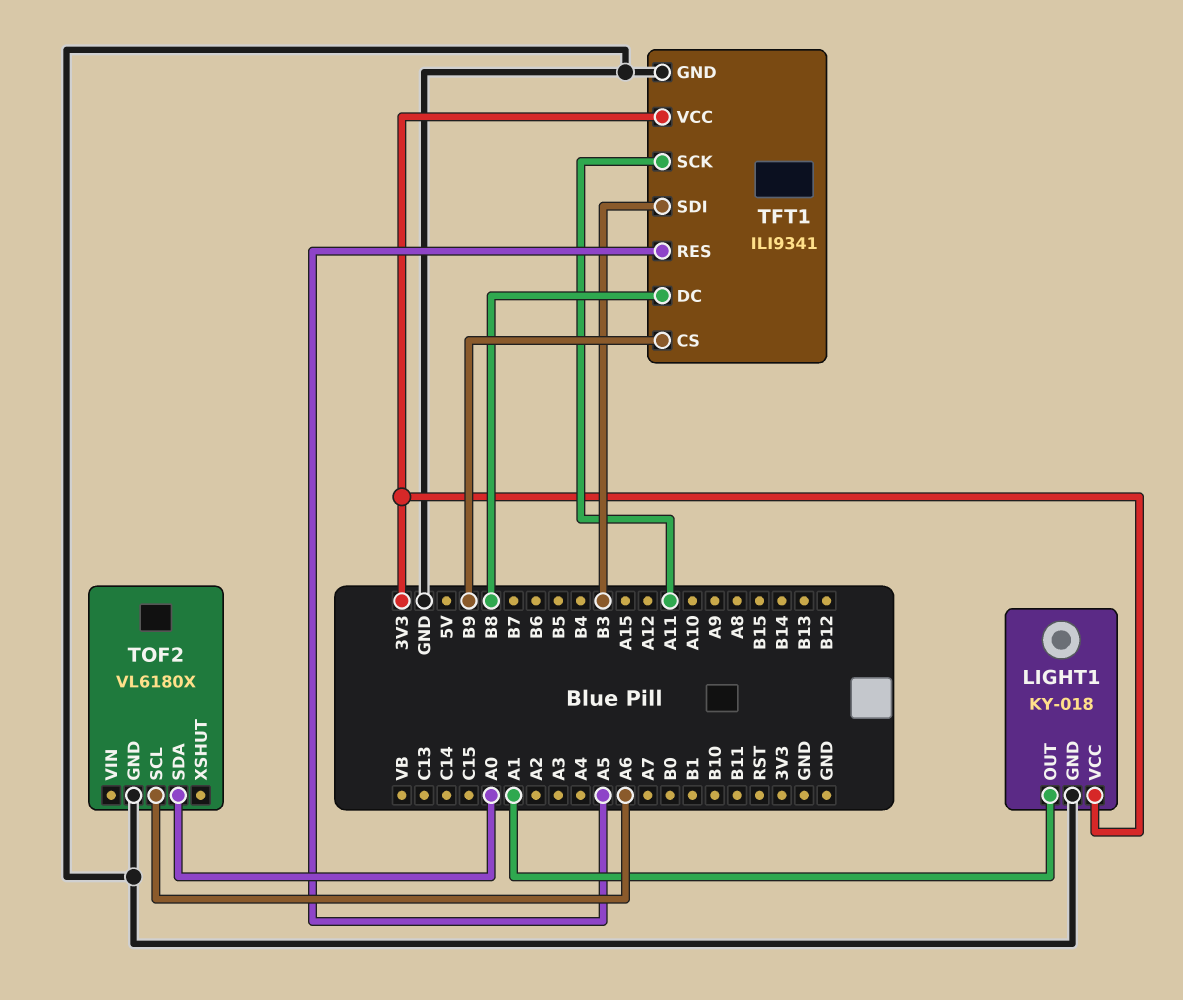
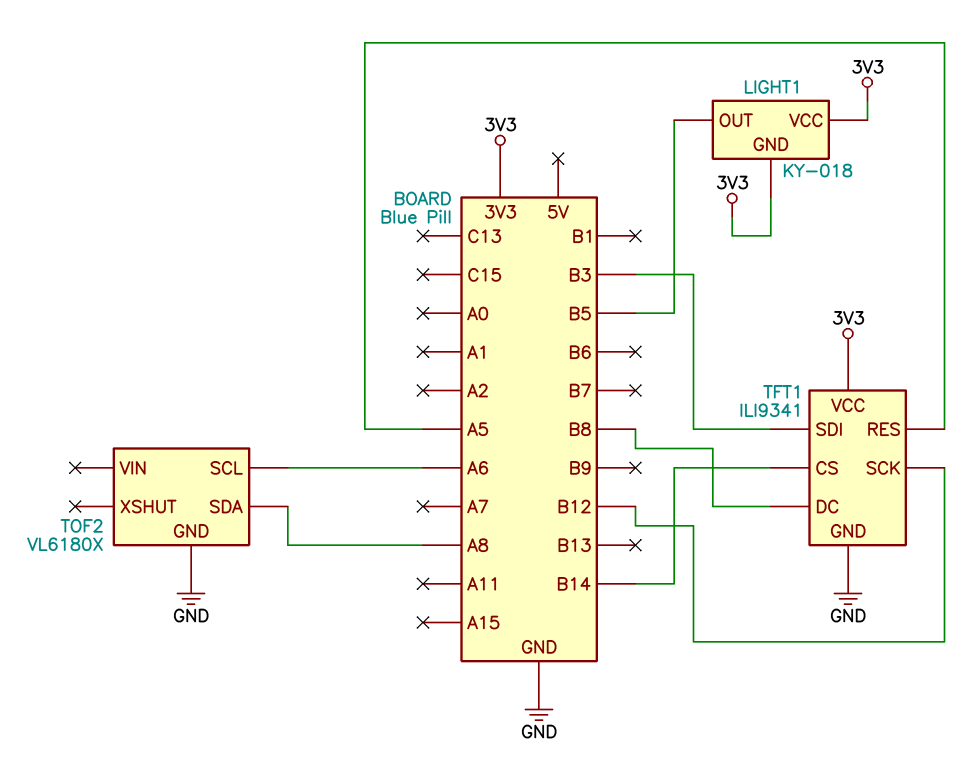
LIGHT1 pin GND: GND -> 3V3
LIGHT1 pin OUT: A1 -> B5
TFT1 pin CS: B9 -> B14
TFT1 pin SCK: A11 -> B12
TOF2 pin SDA: A0 -> A8

